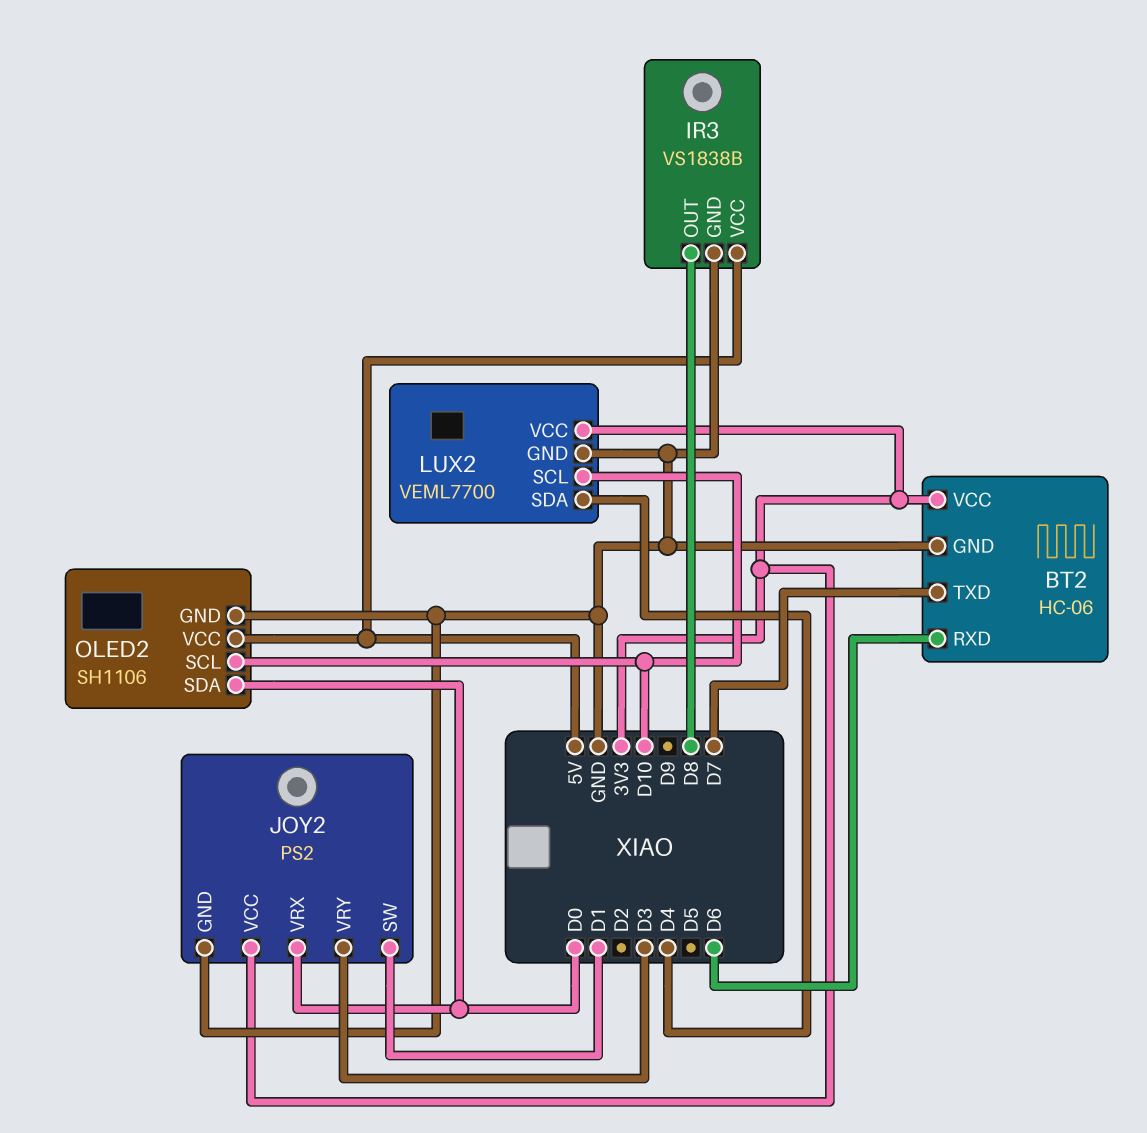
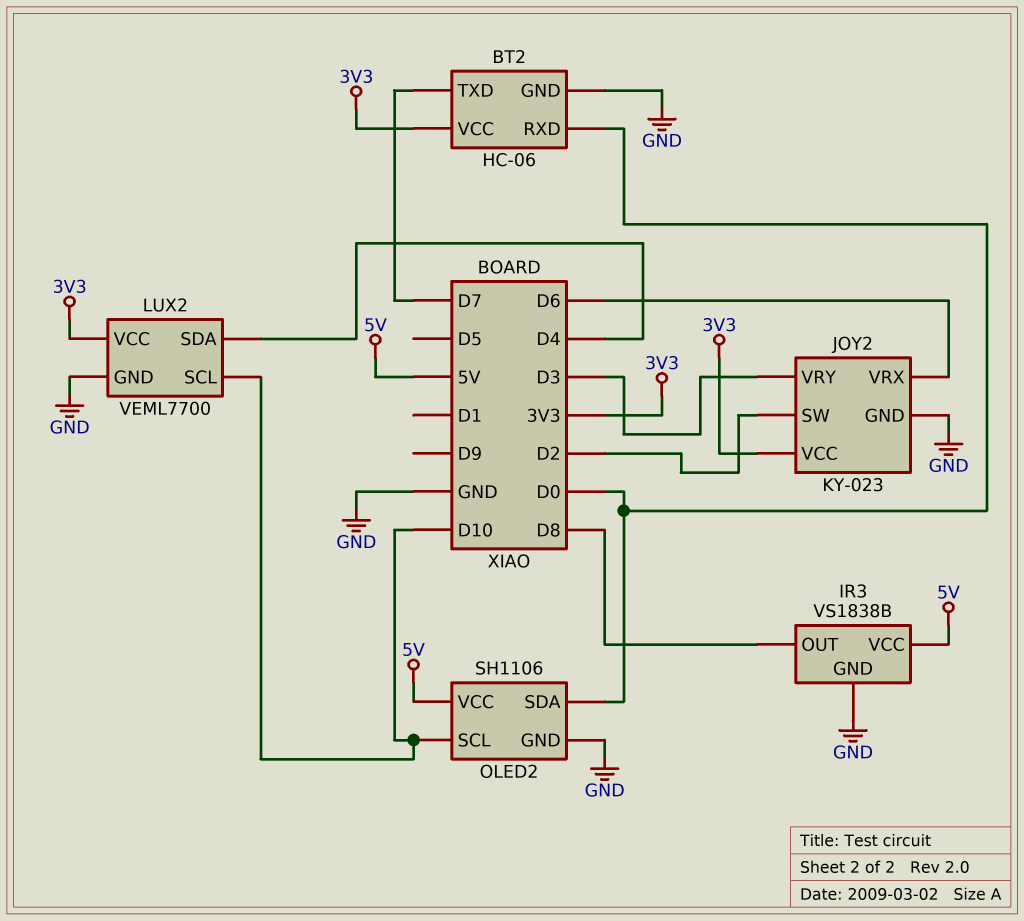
BT2 pin RXD: D6 -> D0
JOY2: PS2 -> KY-023
JOY2 pin SW: D1 -> D2
JOY2 pin VRX: D0 -> D6

